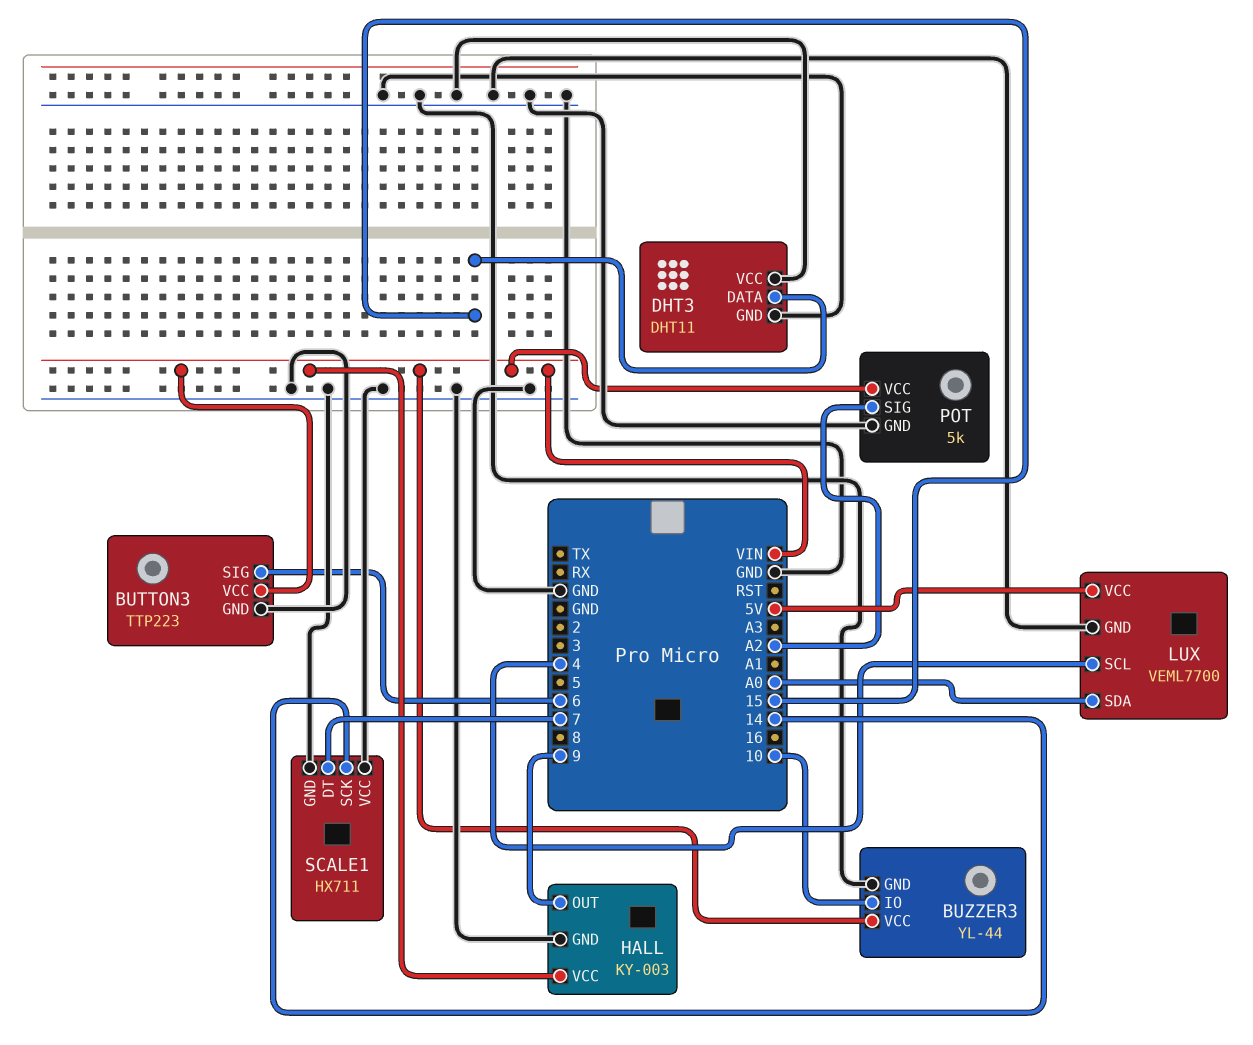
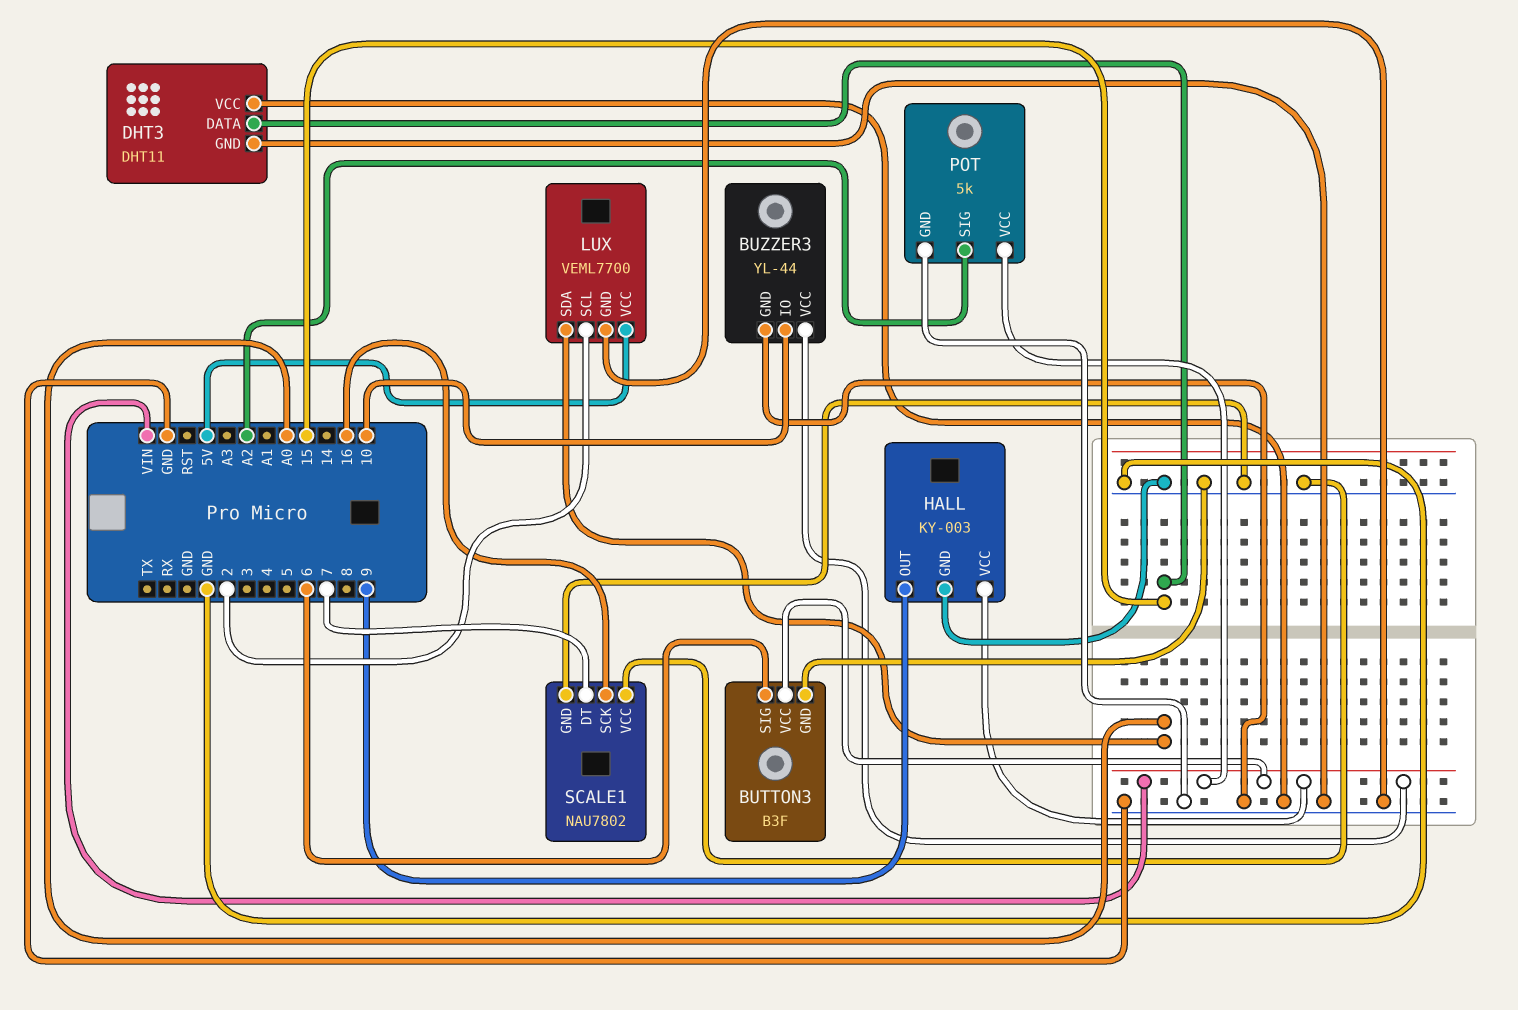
BUTTON3: TTP223 -> B3F
LUX pin SCL: 4 -> 2
SCALE1: HX711 -> NAU7802
SCALE1 pin SCK: 14 -> 16

